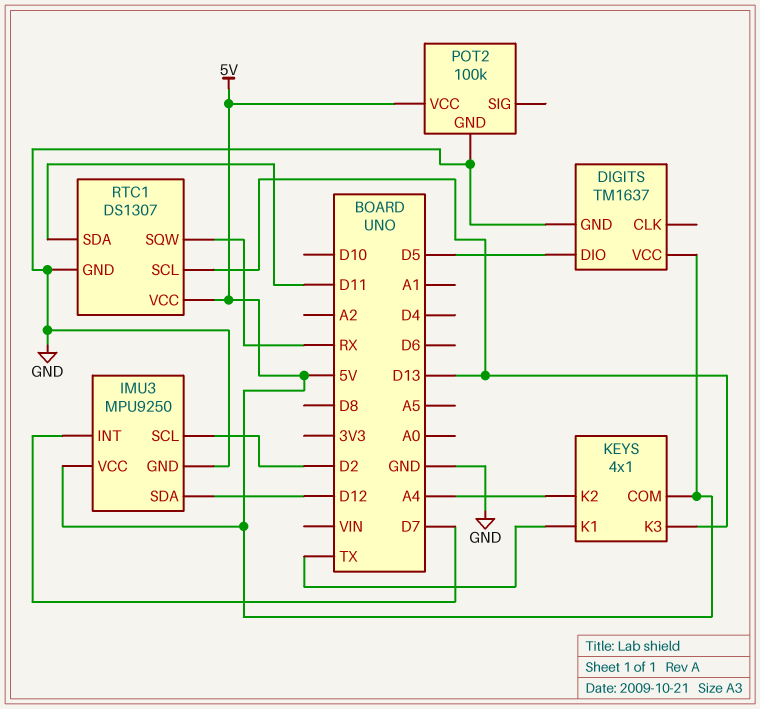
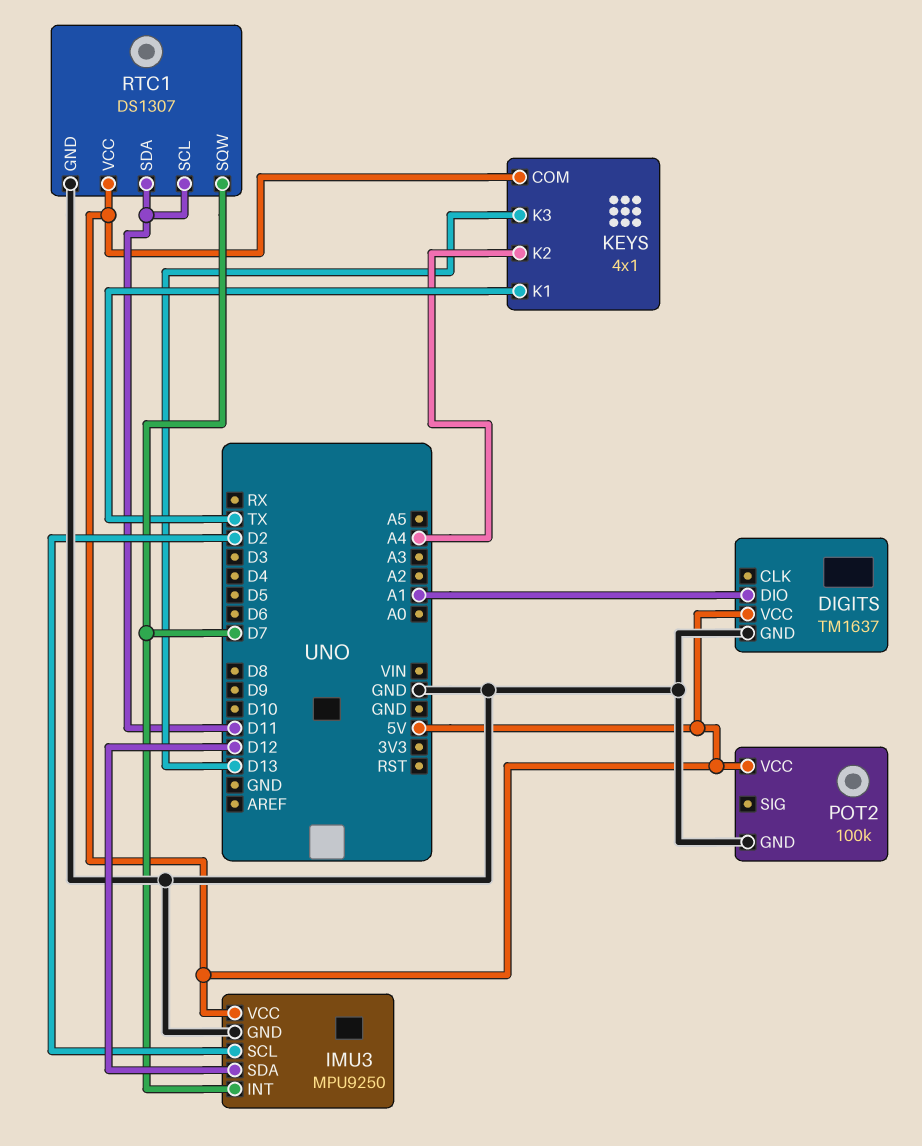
DIGITS pin DIO: D5 -> A1
RTC1 pin SCL: D13 -> D11
RTC1 pin SQW: RX -> D7

